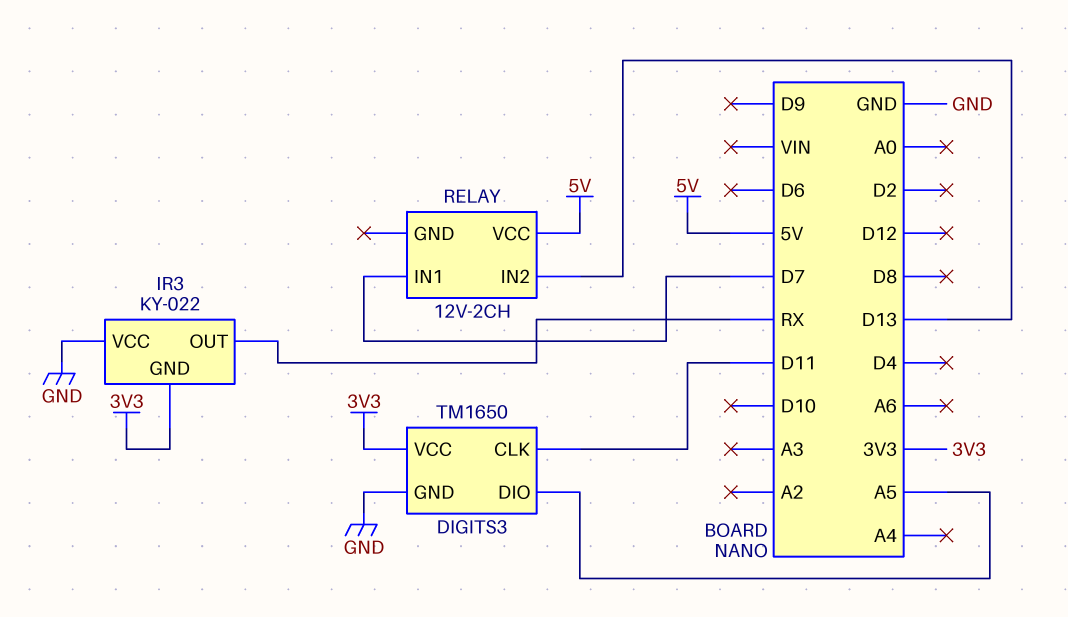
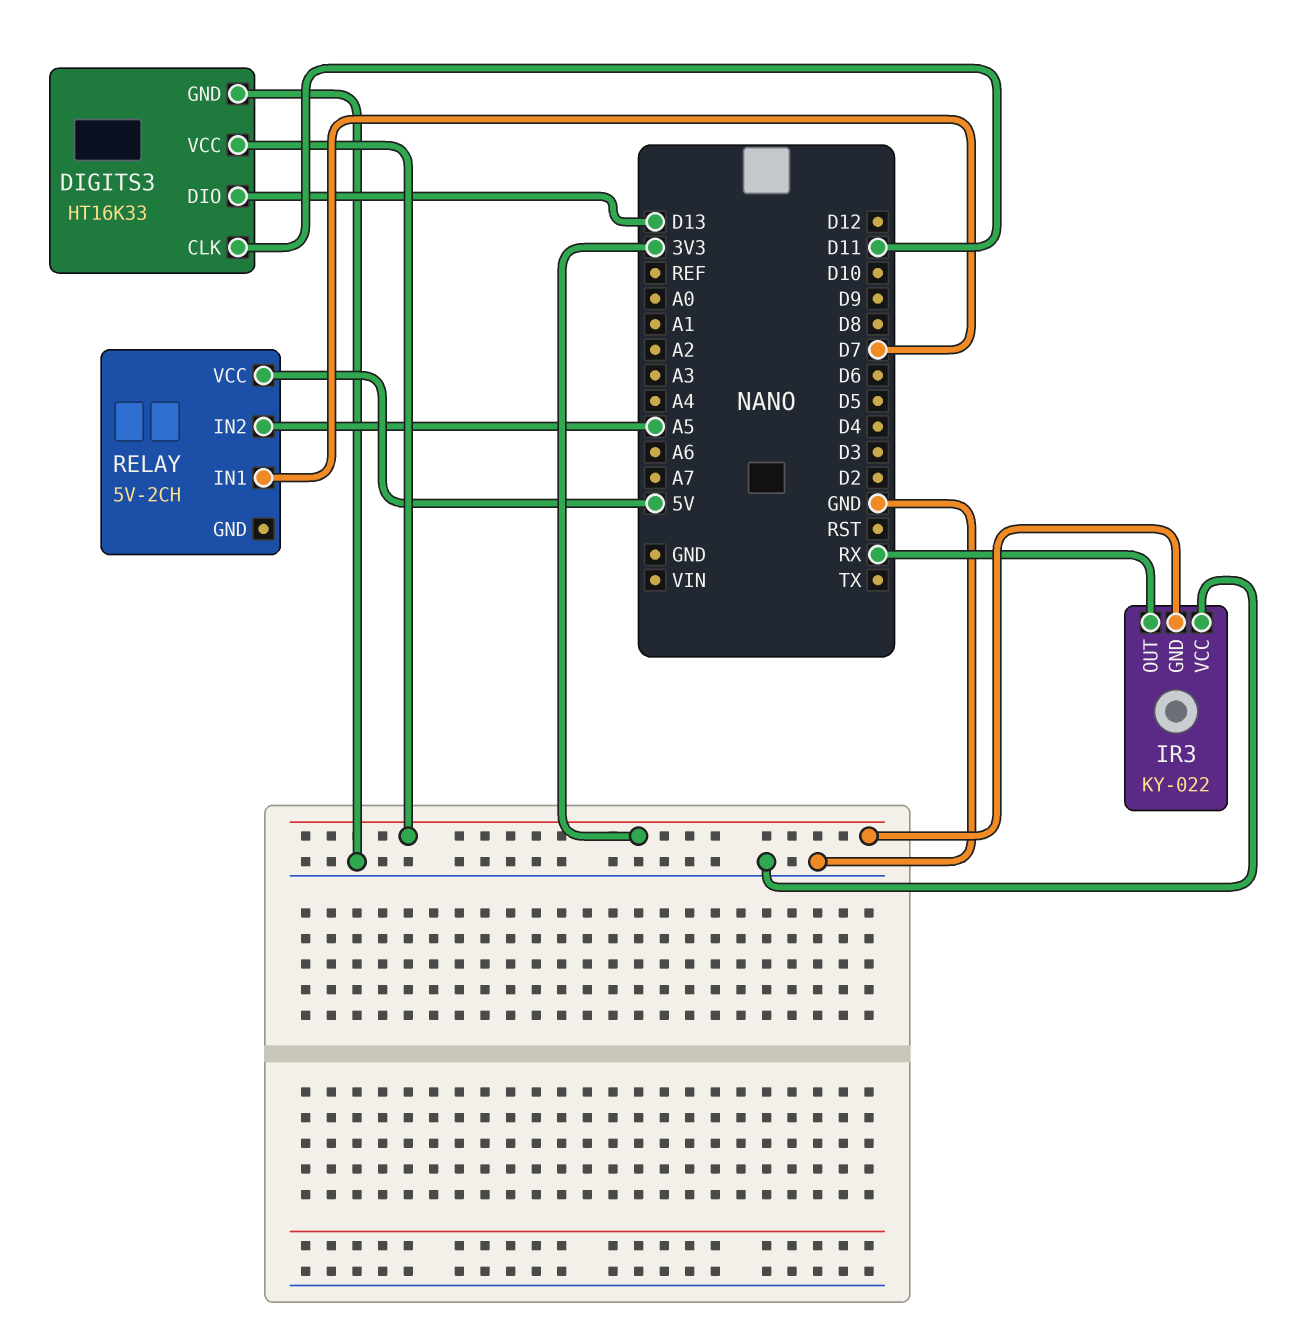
DIGITS3: TM1650 -> HT16K33
DIGITS3 pin DIO: A5 -> D13
RELAY: 12V-2CH -> 5V-2CH
RELAY pin IN2: D13 -> A5

